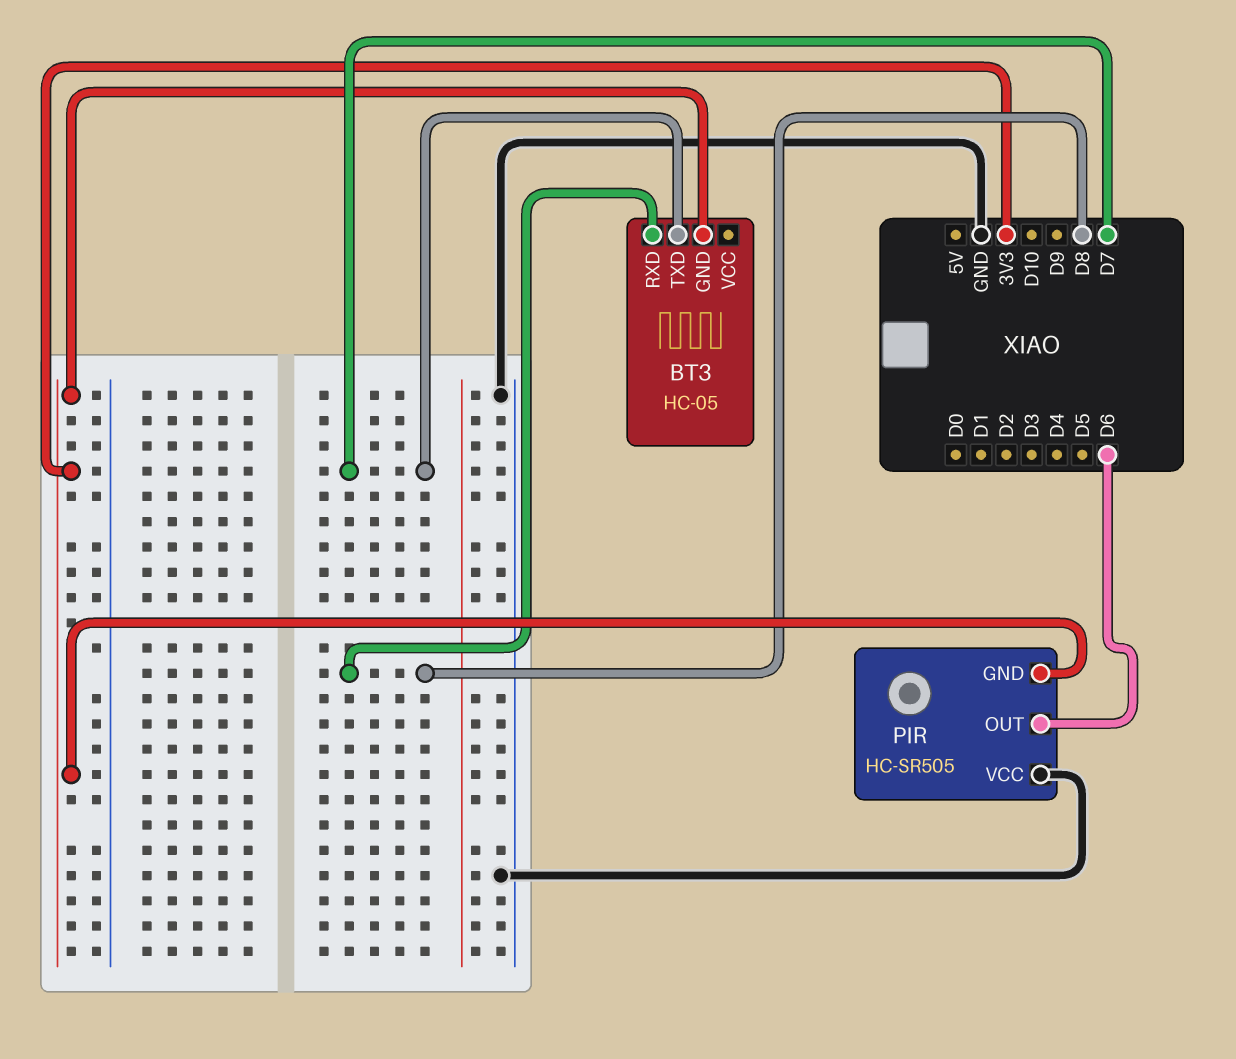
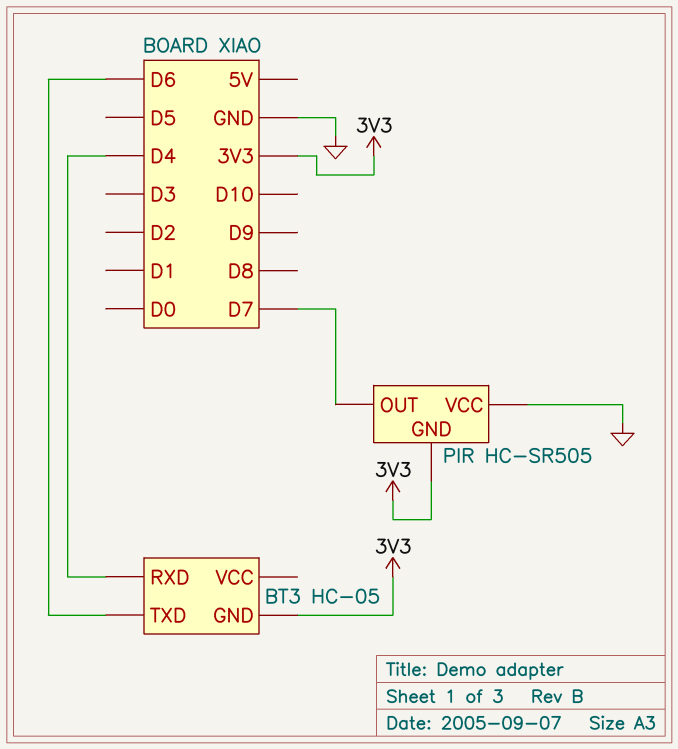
BT3 pin RXD: D8 -> D4
BT3 pin TXD: D7 -> D6
PIR pin OUT: D6 -> D7

